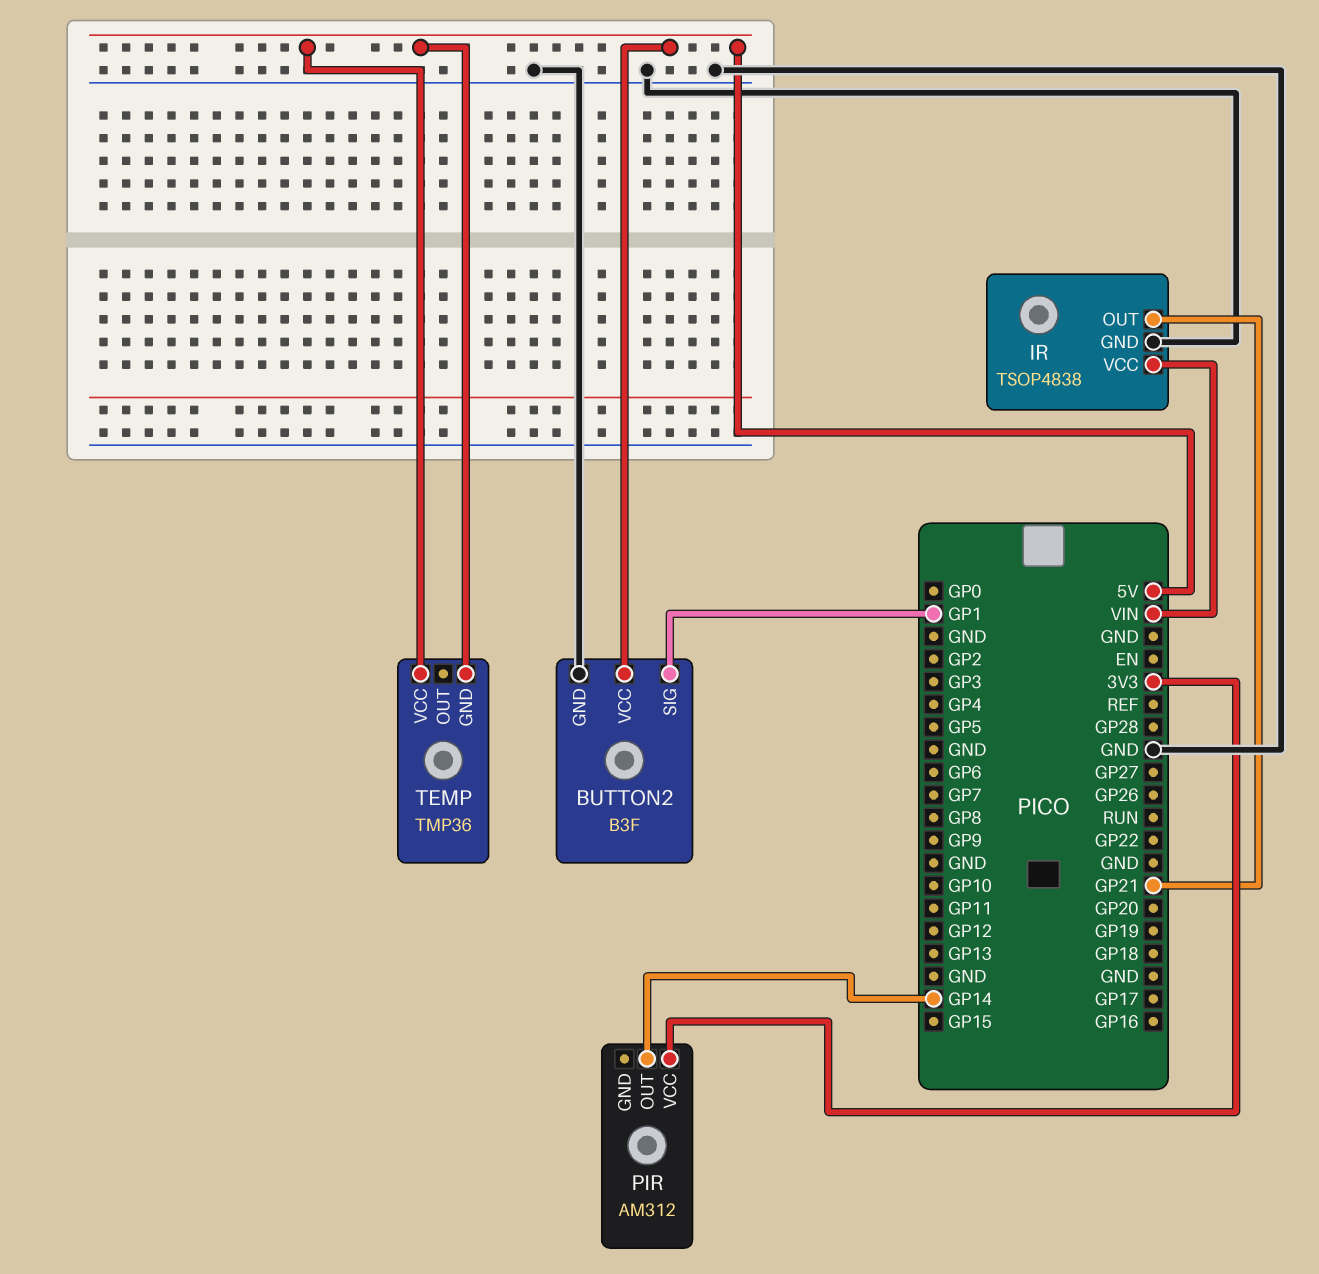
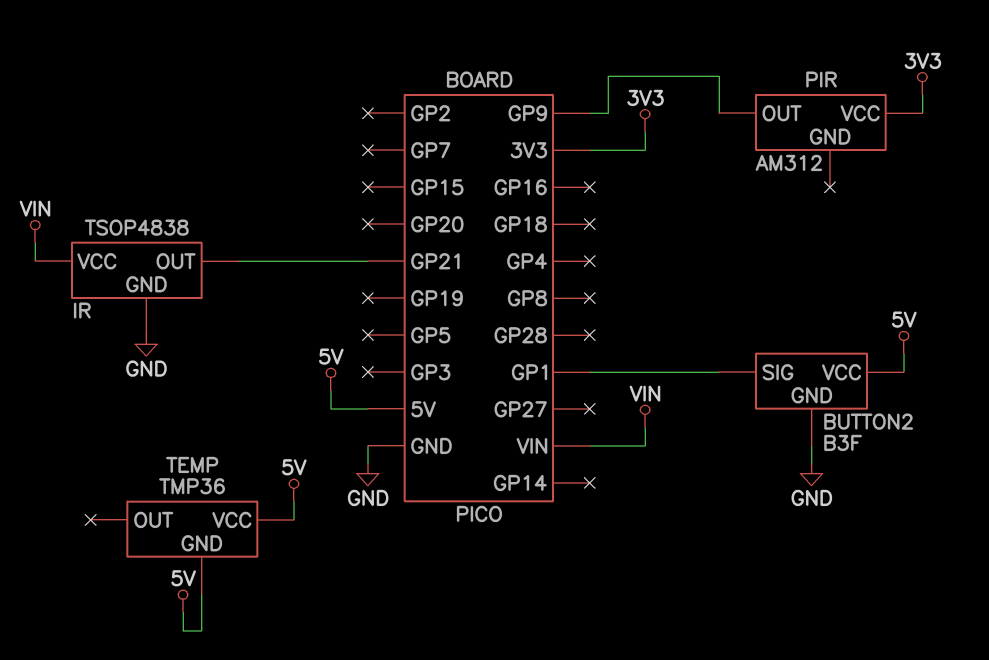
PIR pin OUT: GP14 -> GP9

